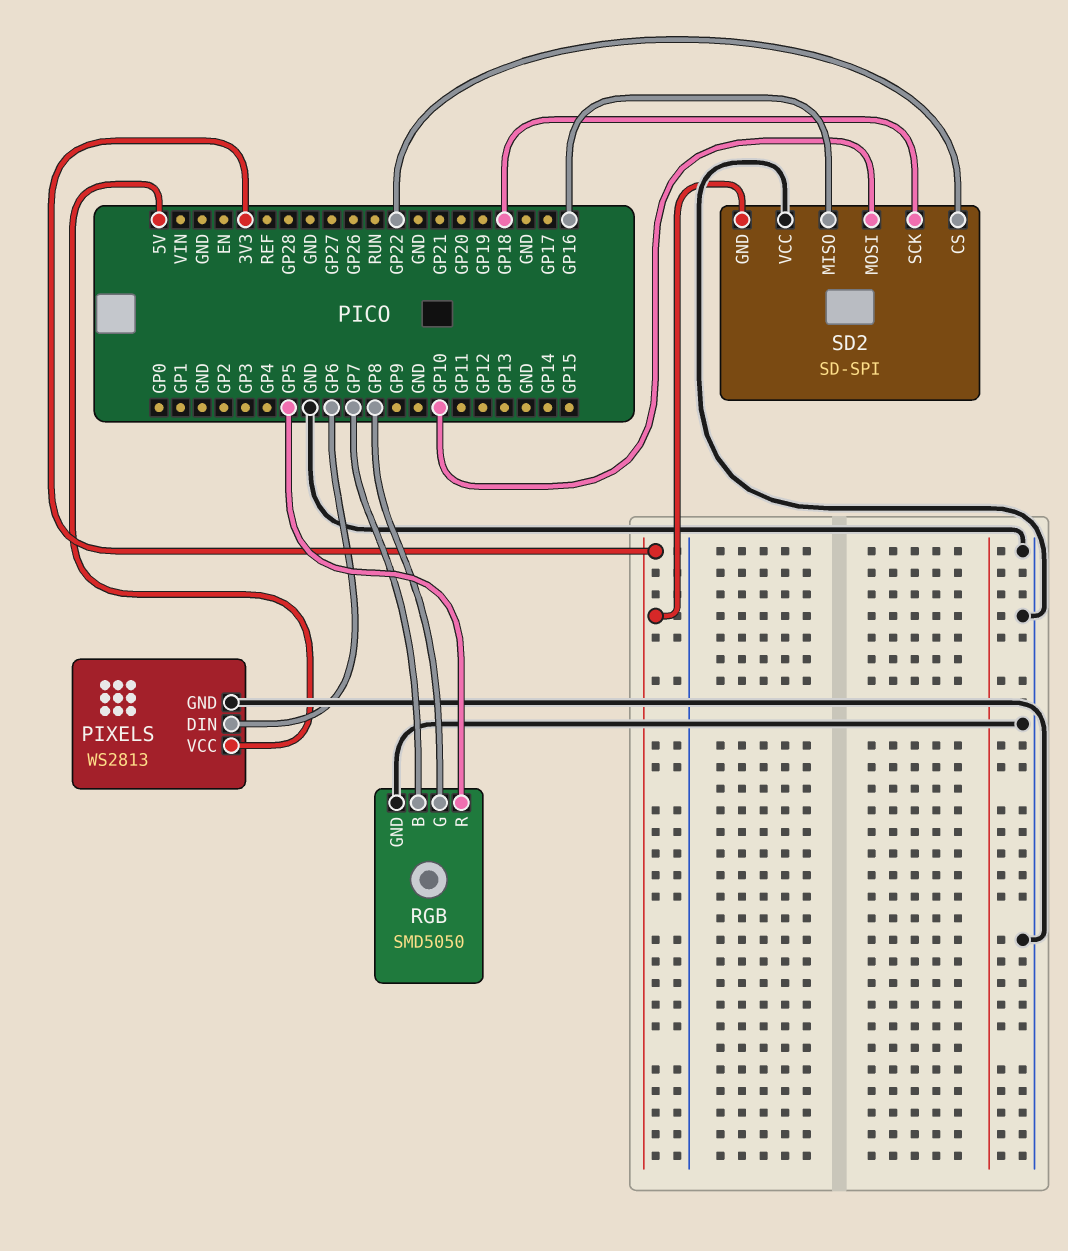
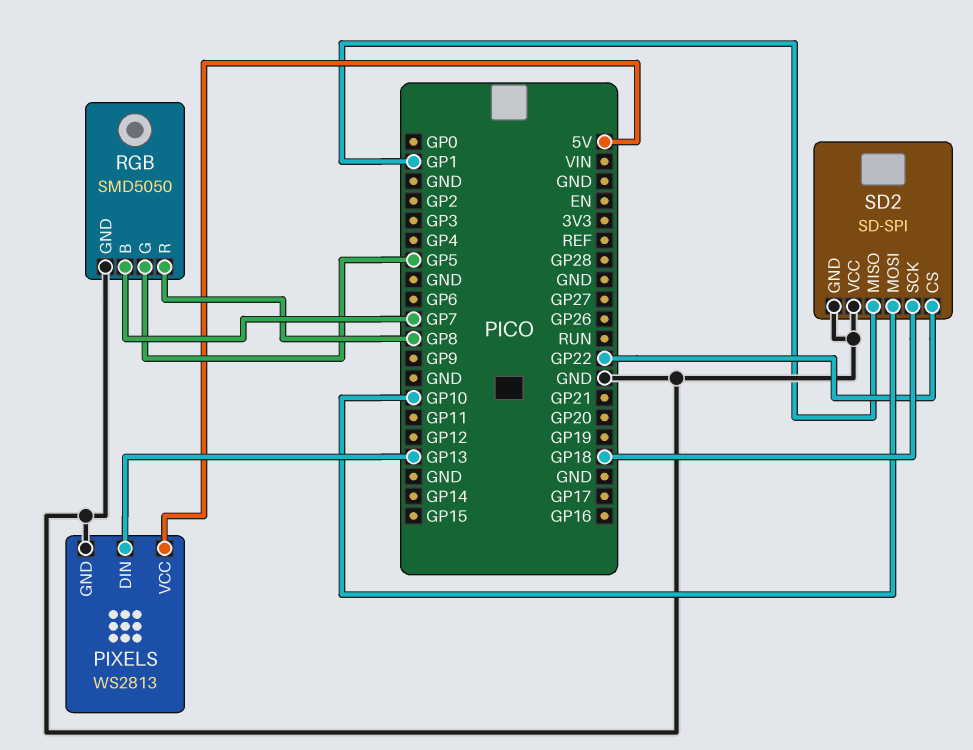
PIXELS pin DIN: GP6 -> GP13
RGB pin G: GP8 -> GP5
RGB pin R: GP5 -> GP8
SD2 pin GND: 3V3 -> GND
SD2 pin MISO: GP16 -> GP1

